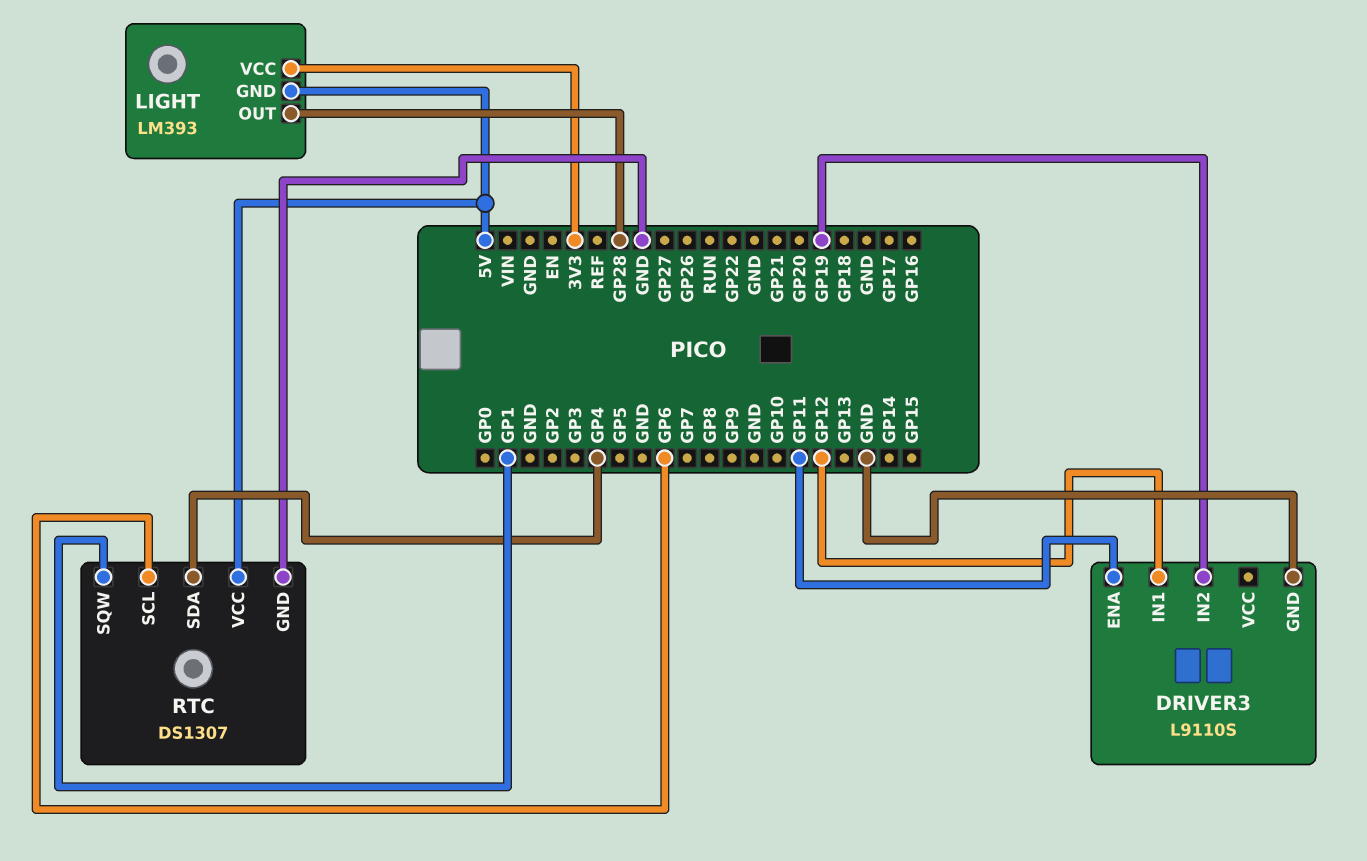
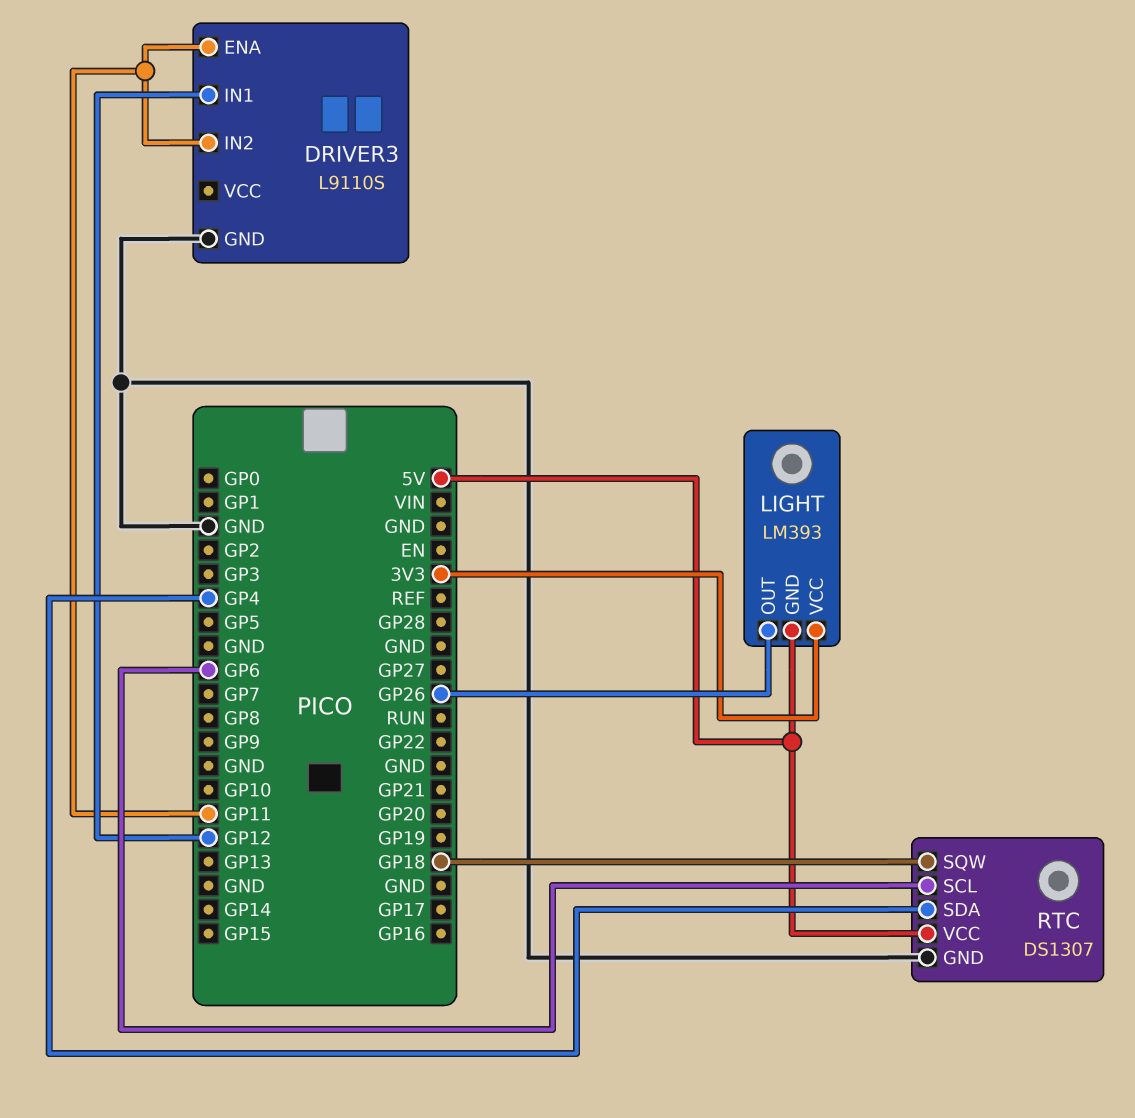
DRIVER3 pin IN2: GP19 -> GP11
LIGHT pin OUT: GP28 -> GP26
RTC pin SQW: GP1 -> GP18

